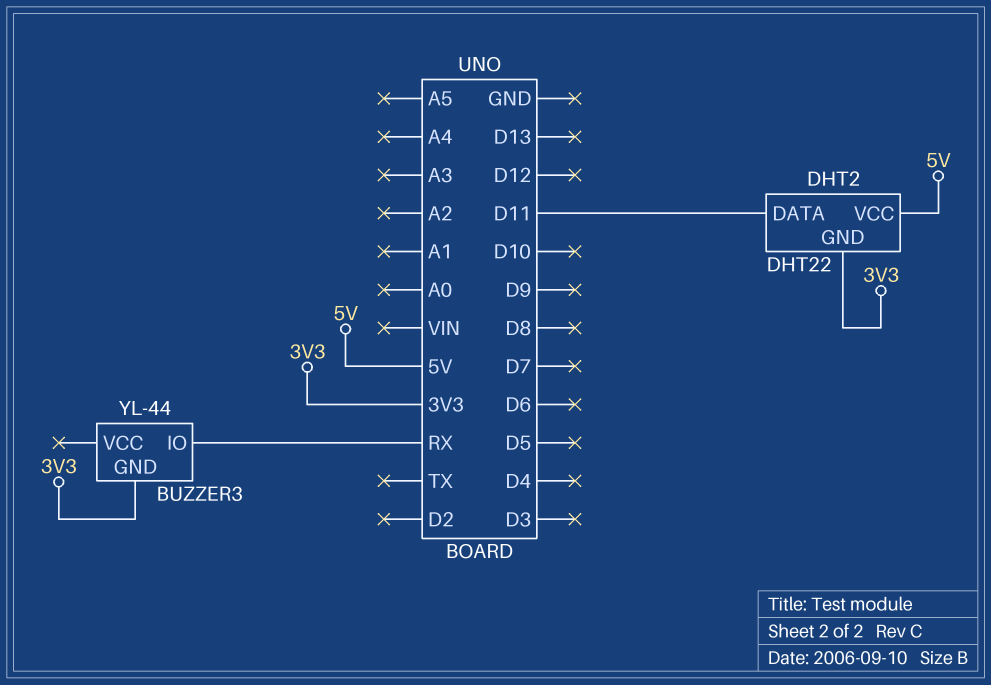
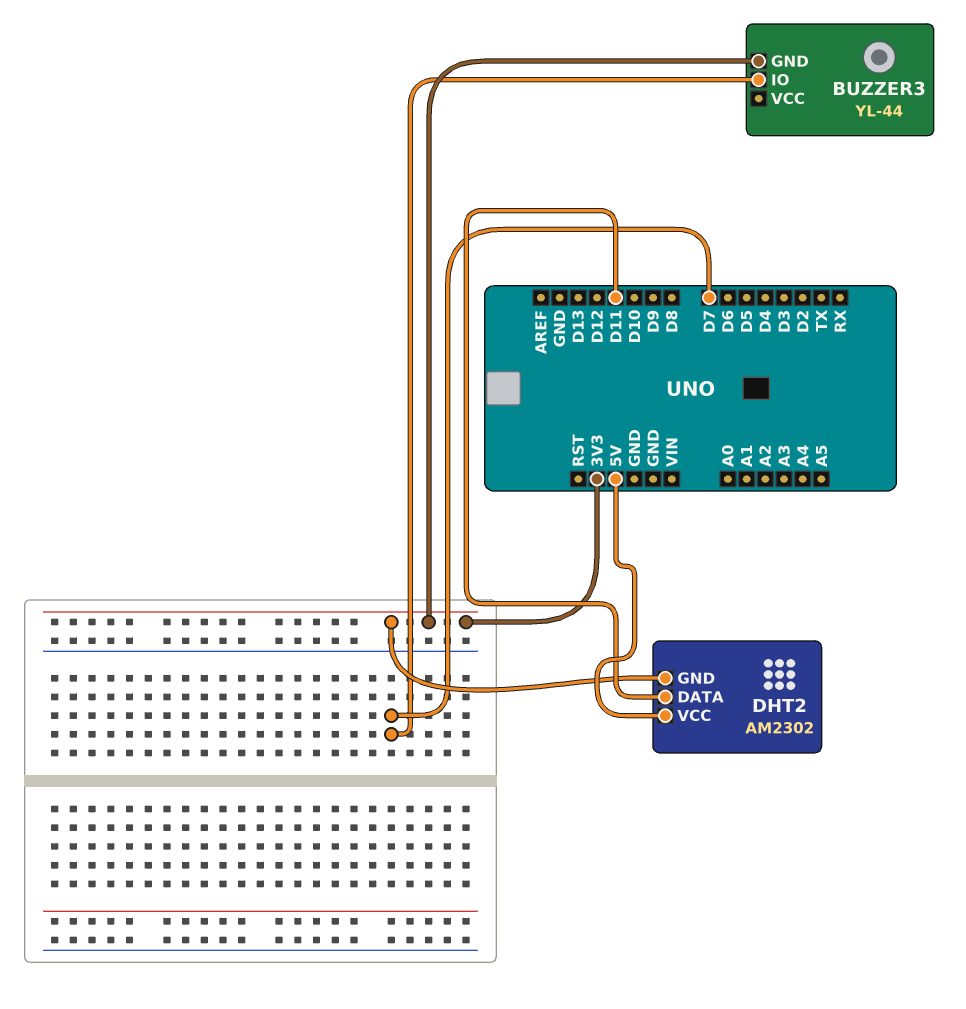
BUZZER3 pin IO: RX -> D7
DHT2: DHT22 -> AM2302

